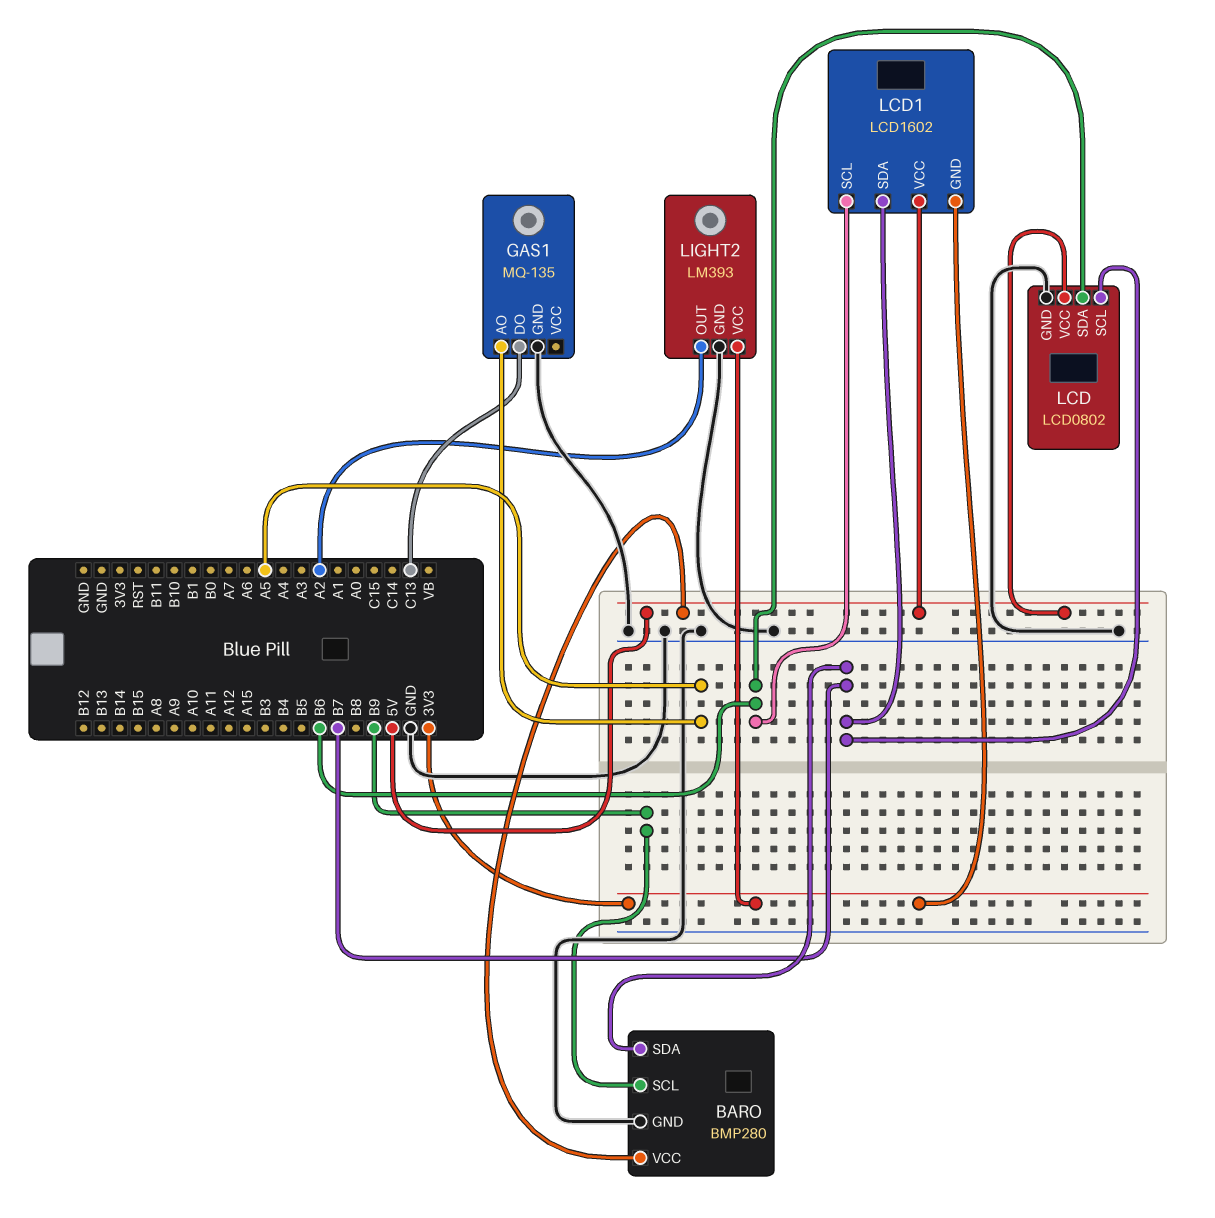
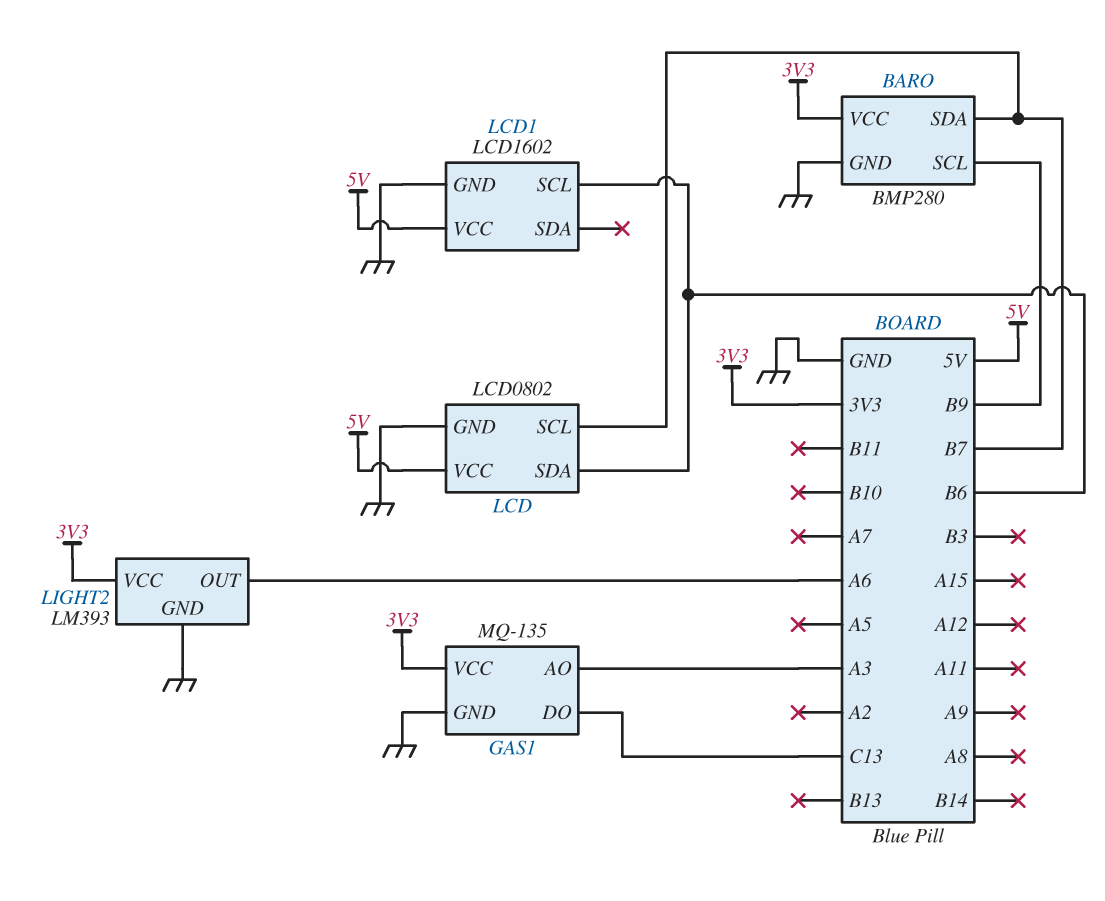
BARO pin VCC: 5V -> 3V3
GAS1 pin AO: A5 -> A3
GAS1 pin VCC: none -> 3V3
LCD1 pin GND: 3V3 -> GND
LCD1 pin SDA: B7 -> none
LIGHT2 pin OUT: A2 -> A6

